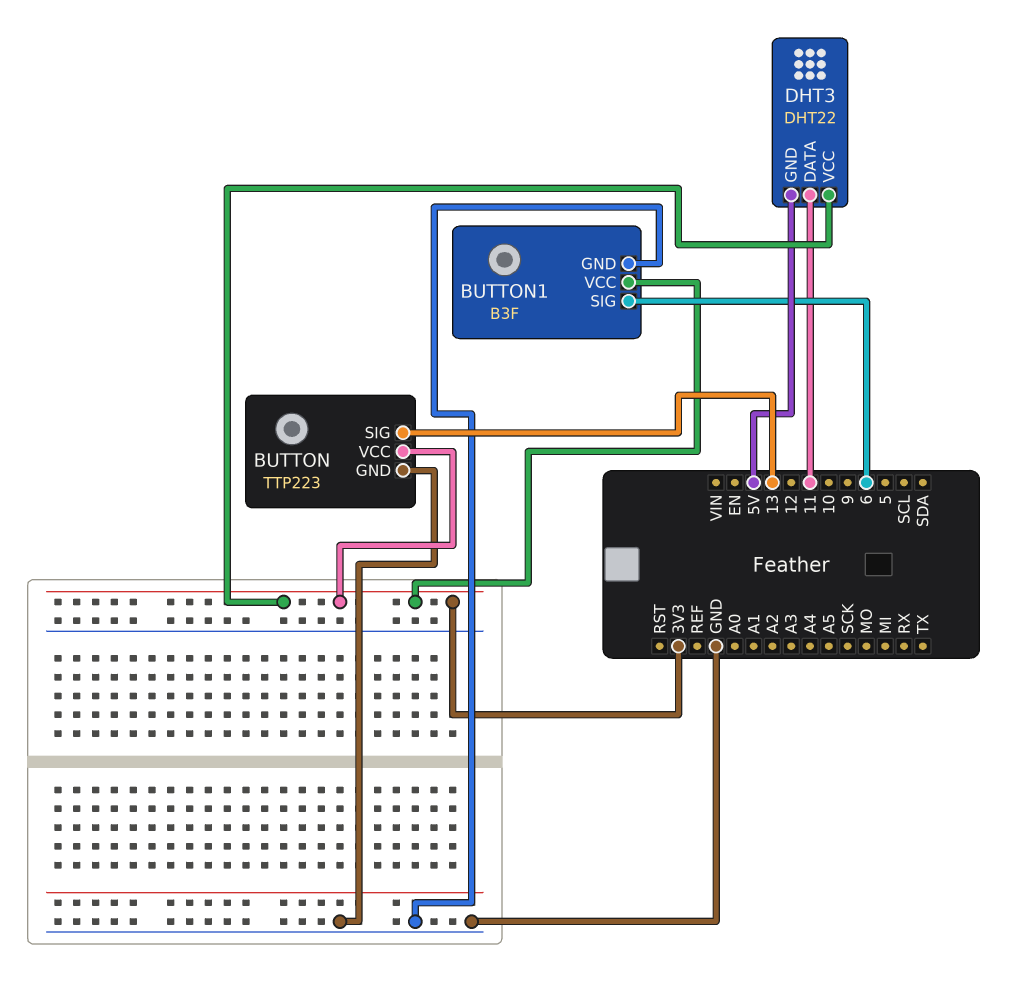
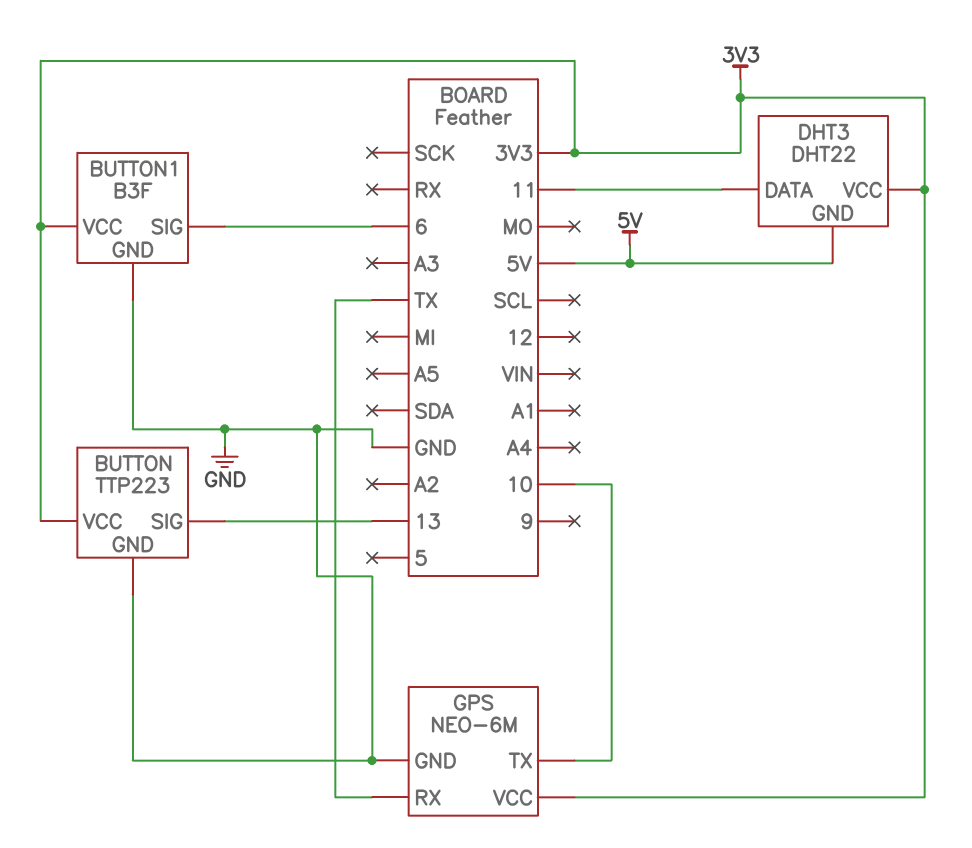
GPS: none -> NEO-6M
GPS pin GND: none -> GND
GPS pin RX: none -> TX
GPS pin TX: none -> 10
GPS pin VCC: none -> 3V3

